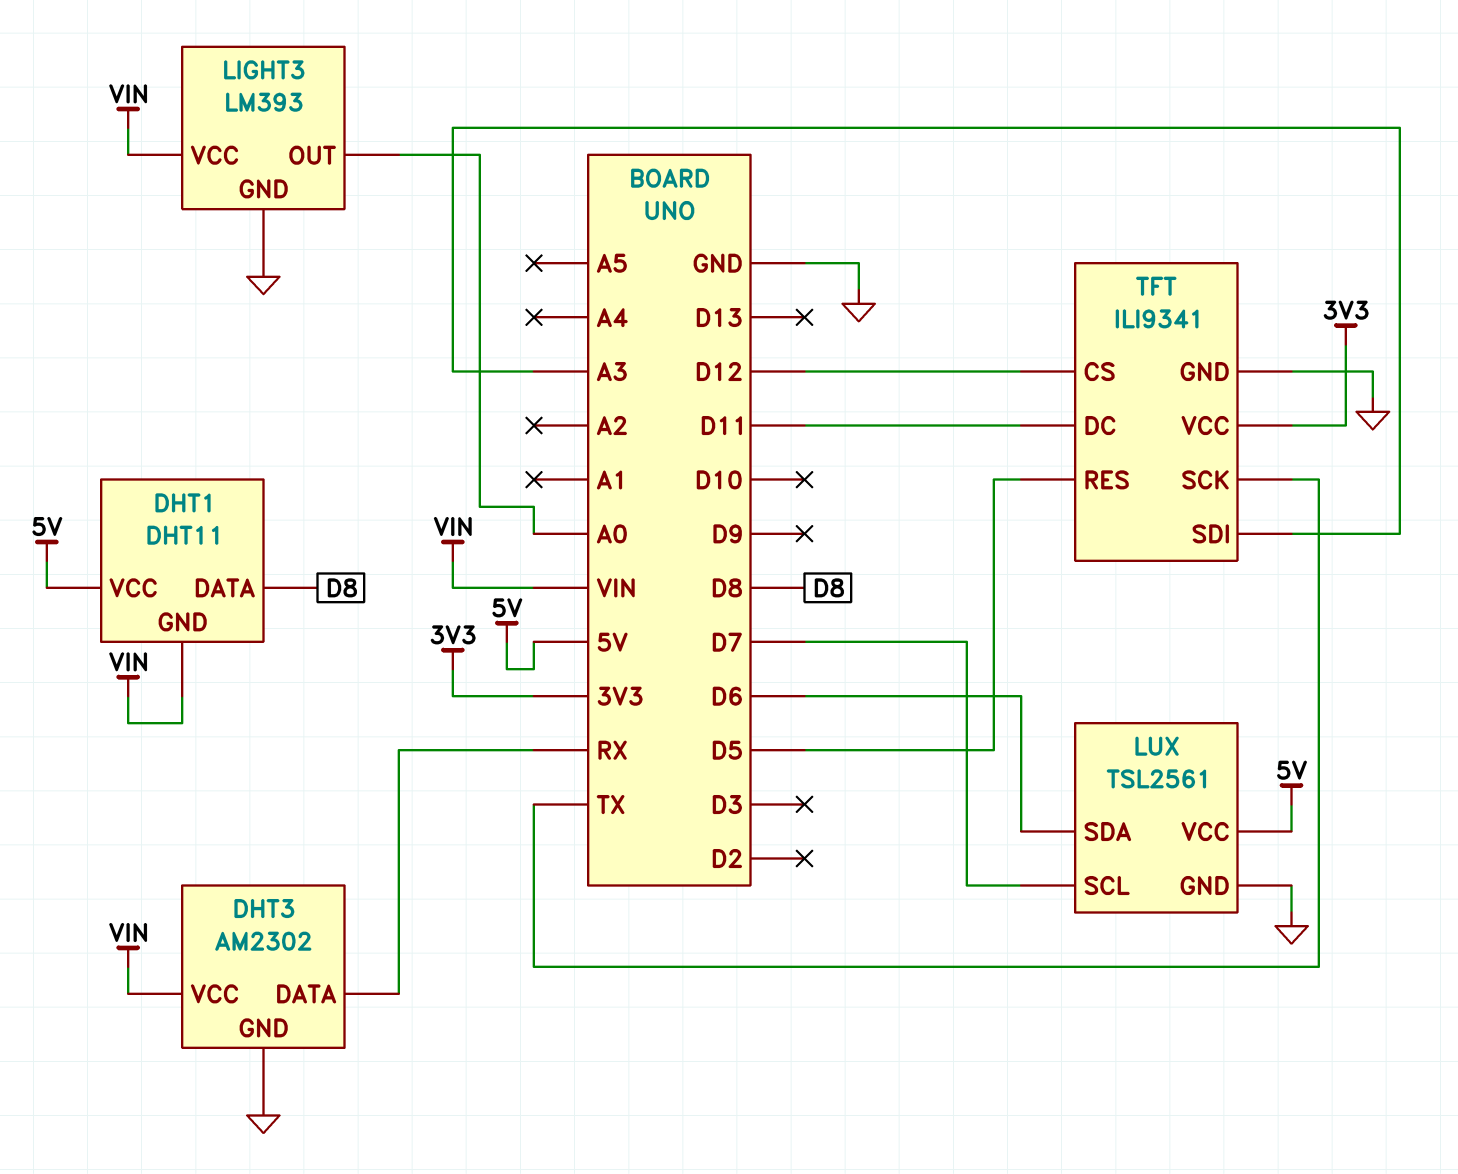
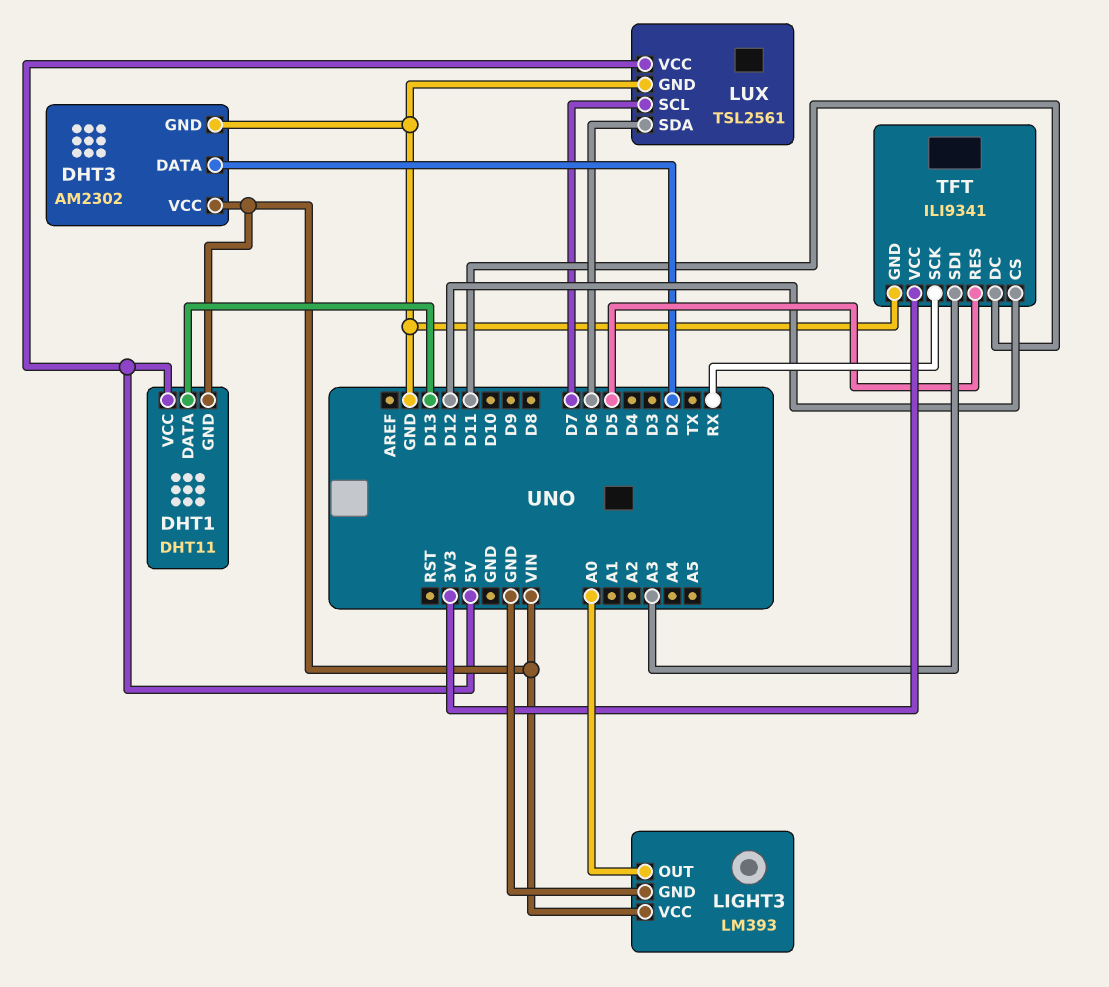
DHT1 pin DATA: D8 -> D13
DHT3 pin DATA: RX -> D2
TFT pin SCK: TX -> RX

